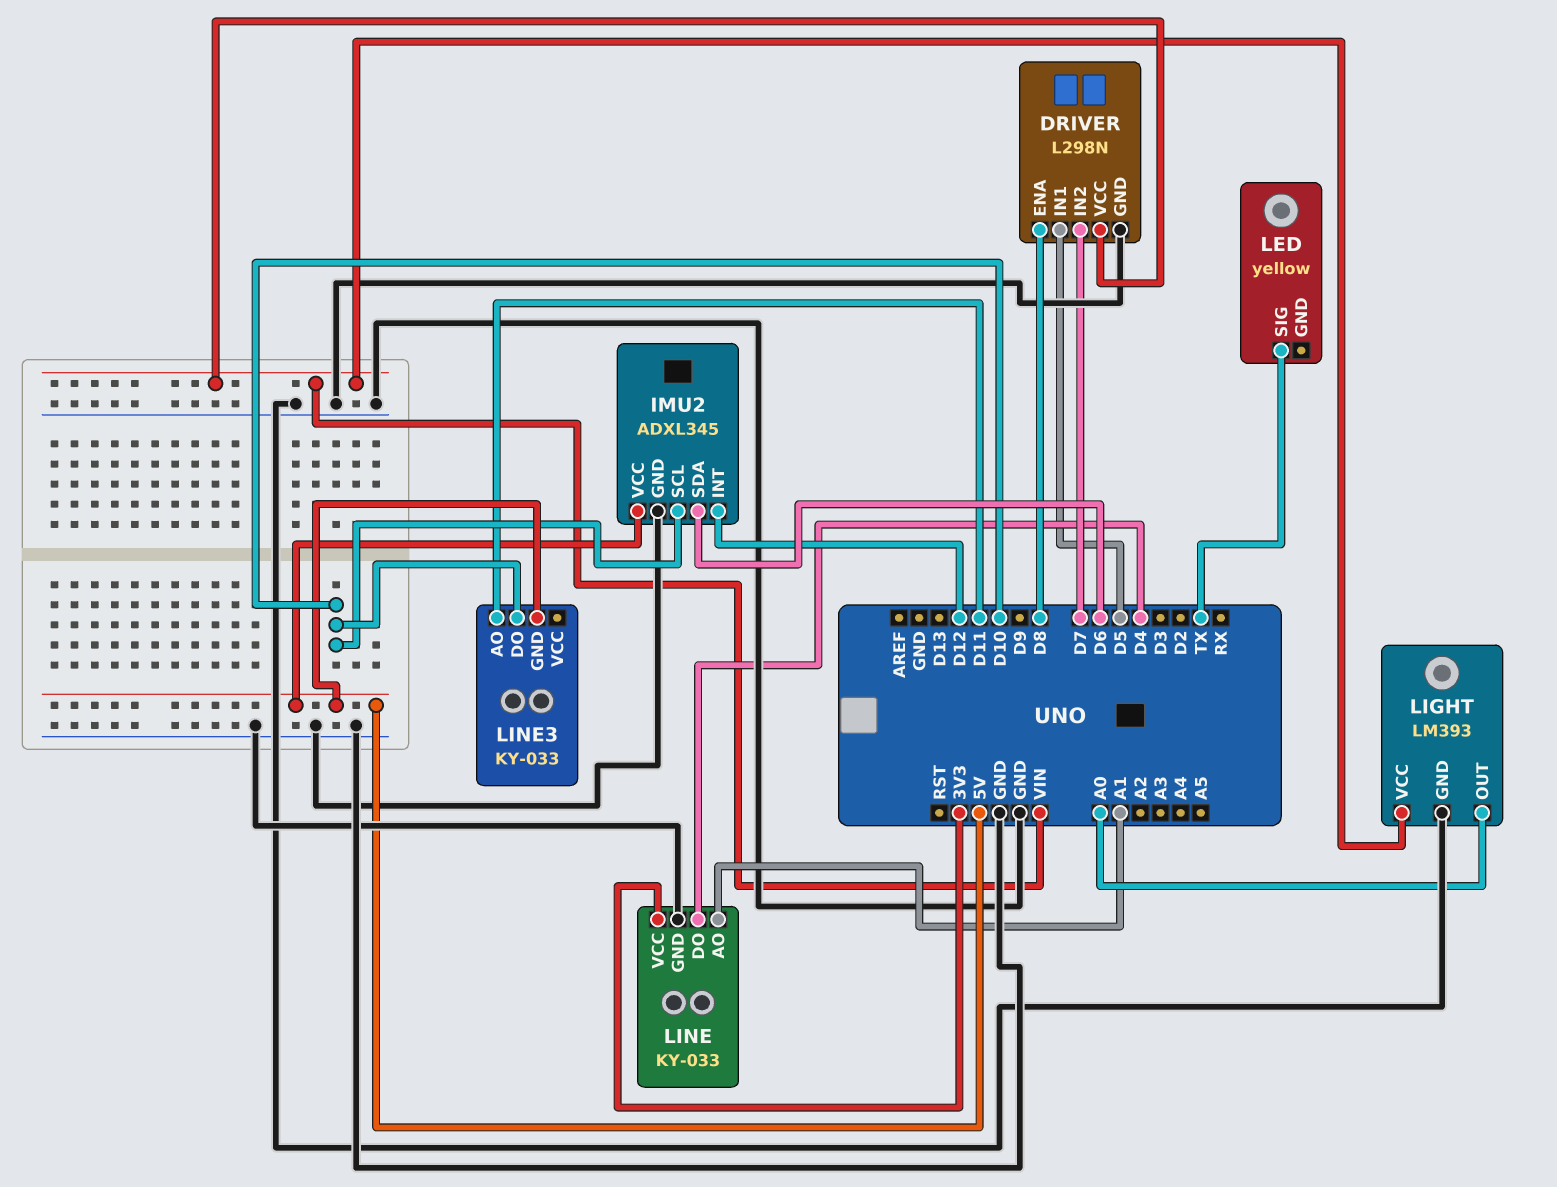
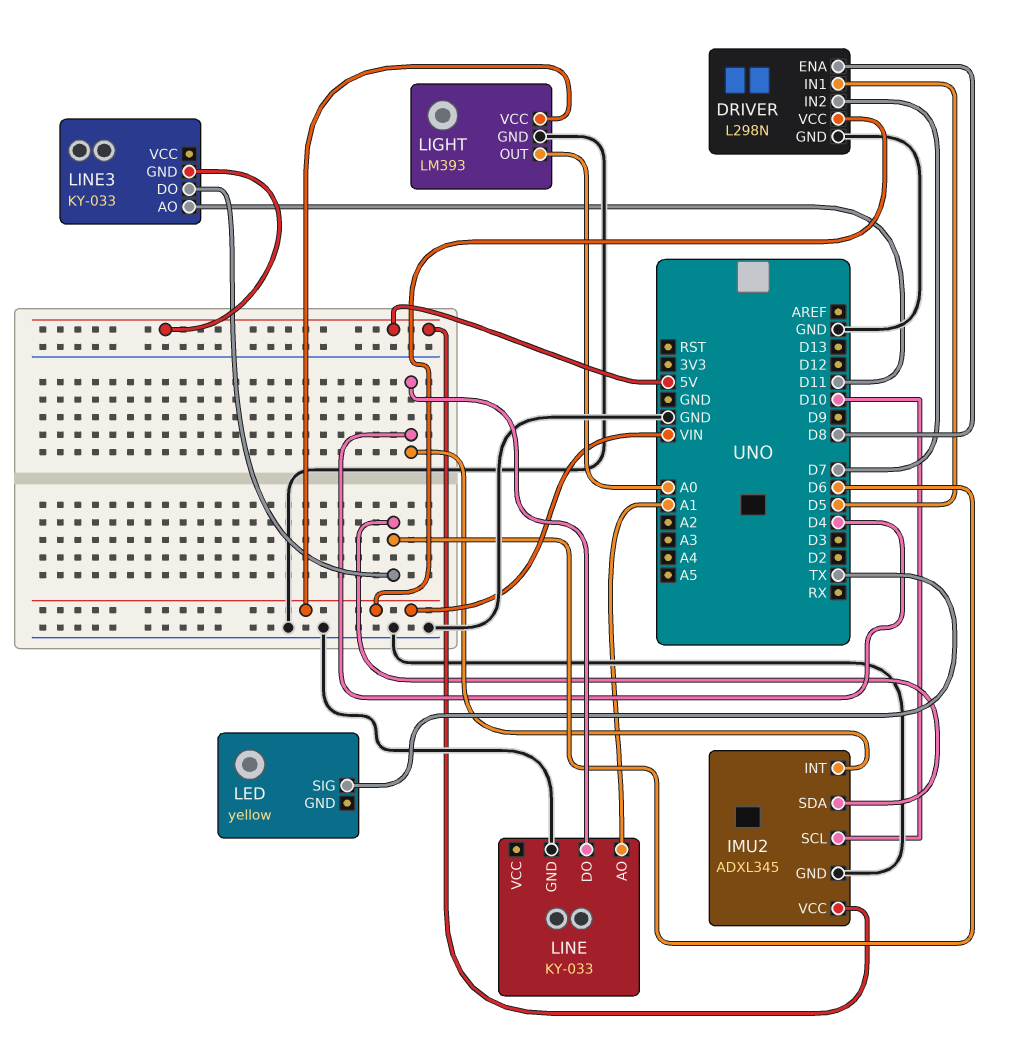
IMU2 pin INT: D12 -> D4
LINE pin VCC: 3V3 -> none
LINE3 pin DO: D10 -> D6

